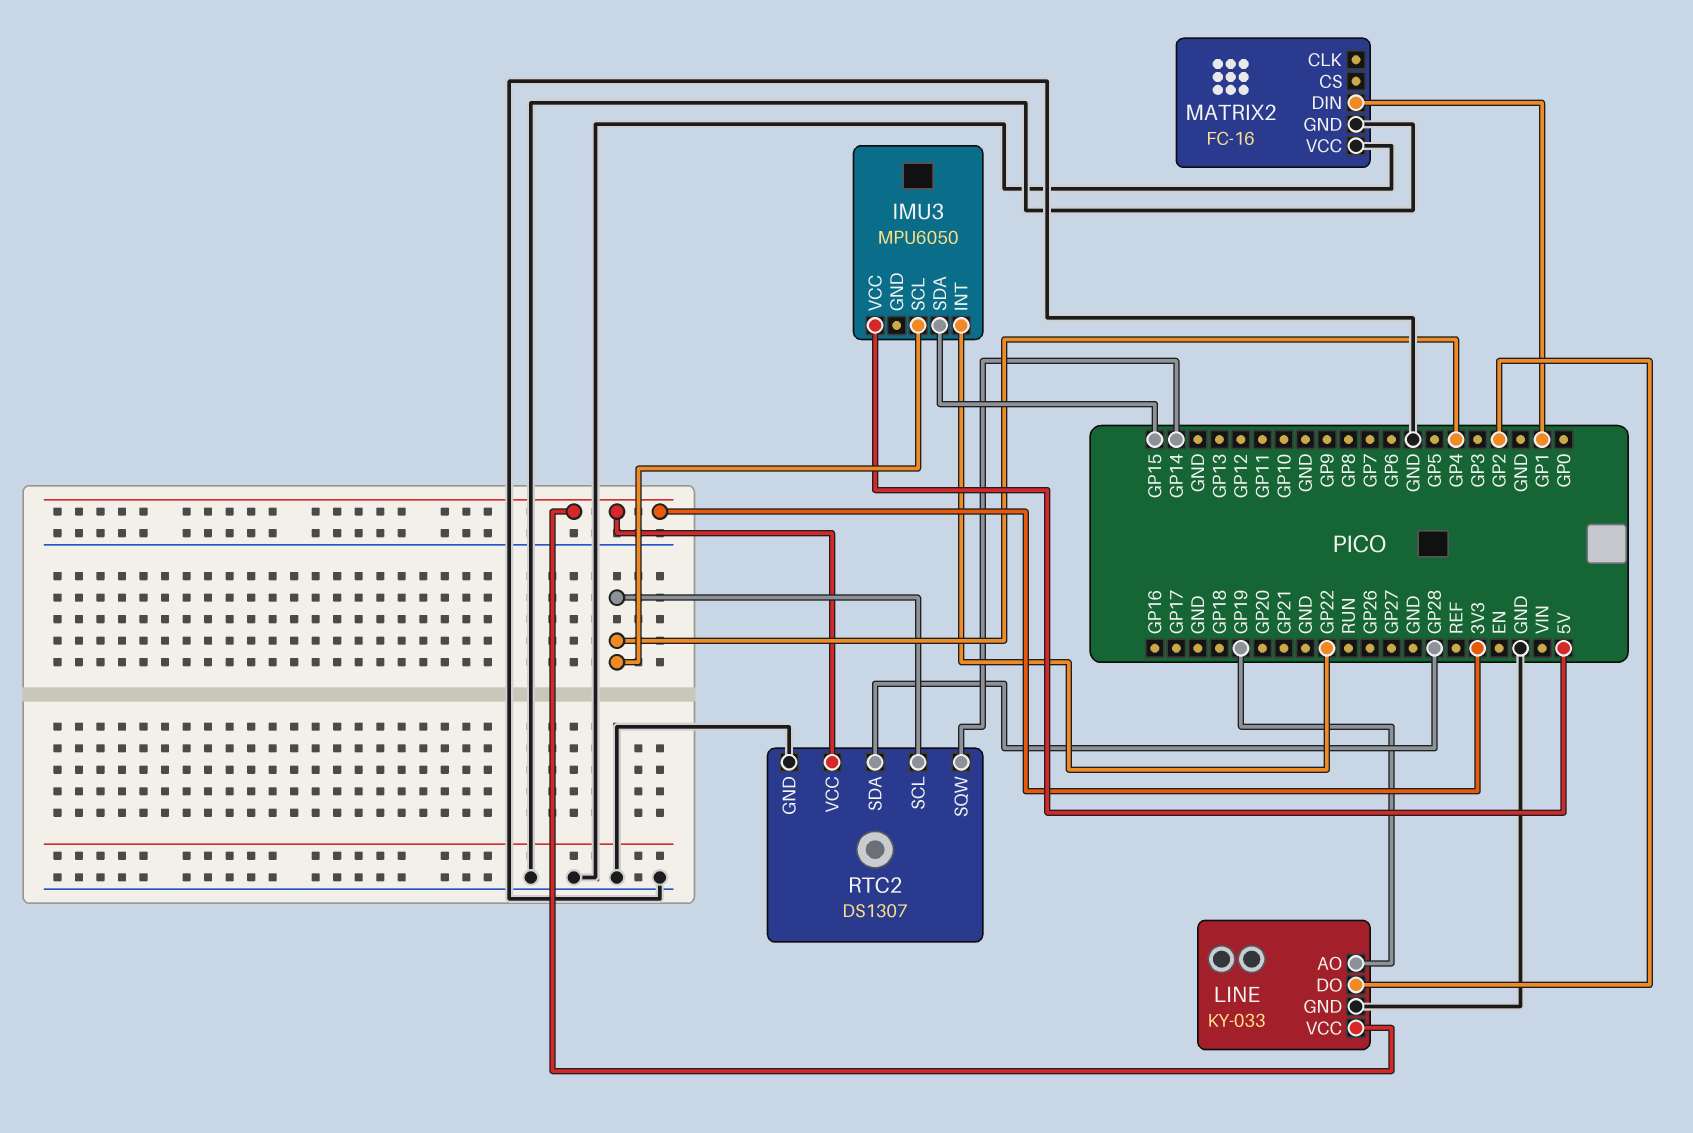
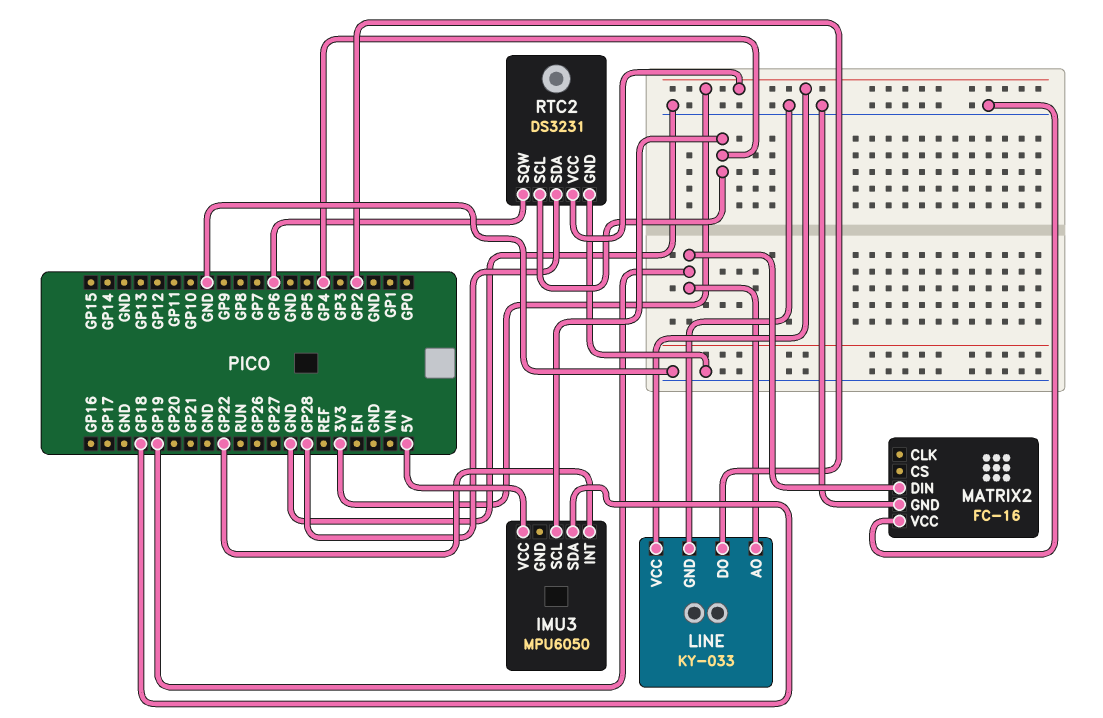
IMU3 pin SDA: GP15 -> GP18
MATRIX2 pin DIN: GP1 -> GP19
RTC2: DS1307 -> DS3231
RTC2 pin SQW: GP14 -> GP6

